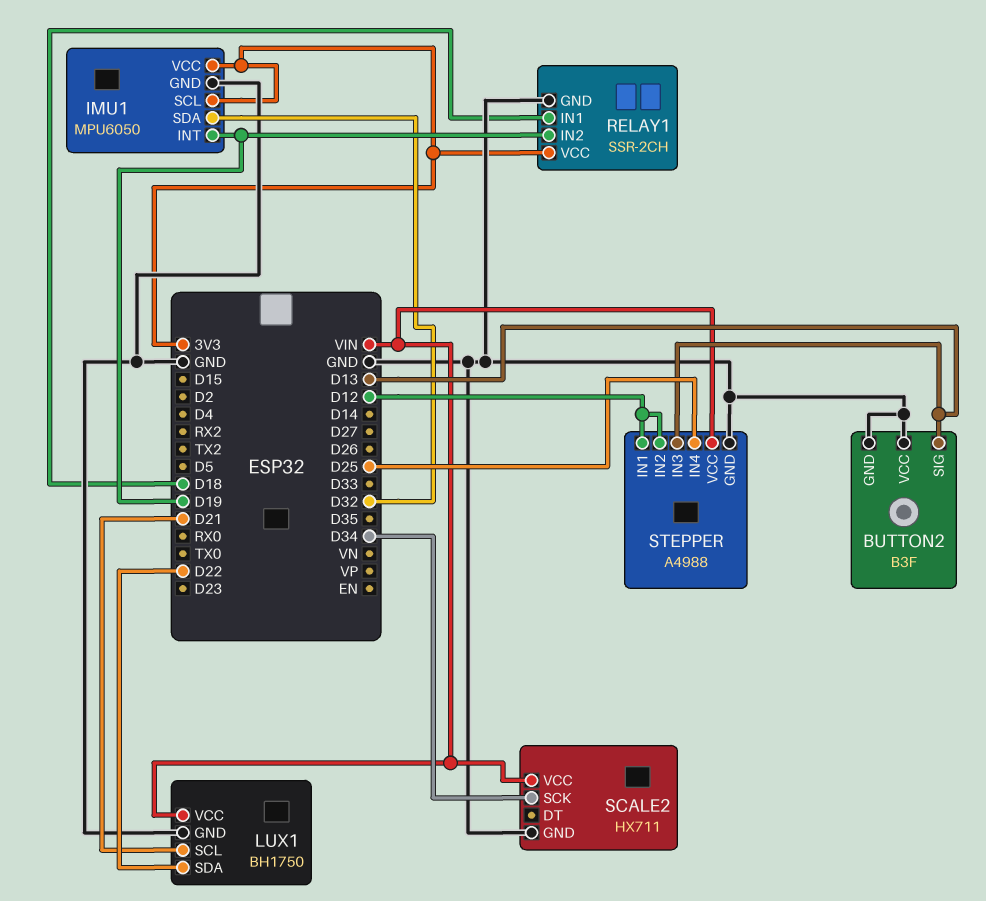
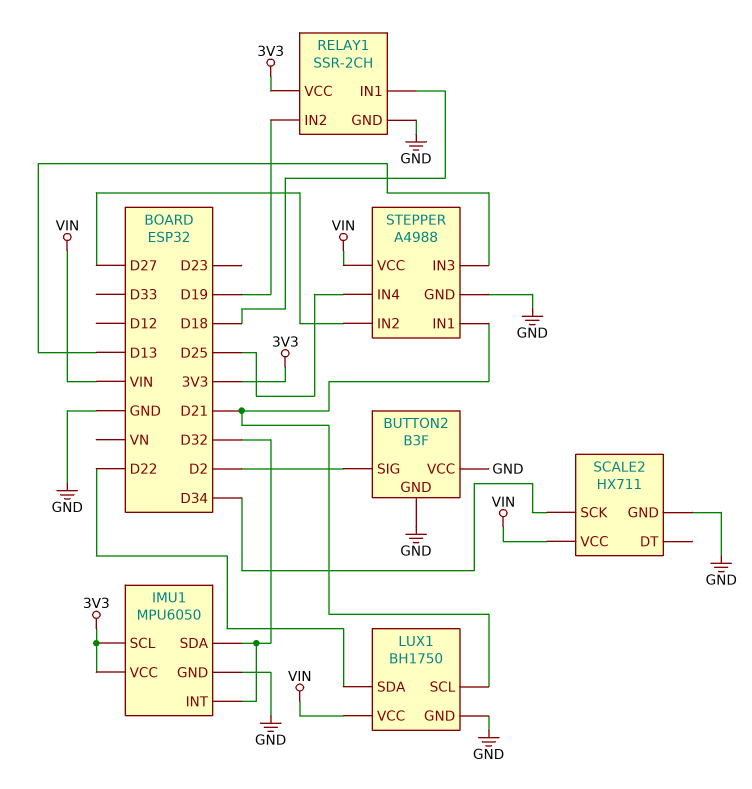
BUTTON2 pin SIG: D13 -> D2
IMU1 pin INT: D19 -> D32
STEPPER pin IN1: D12 -> D21
STEPPER pin IN2: D12 -> D27

